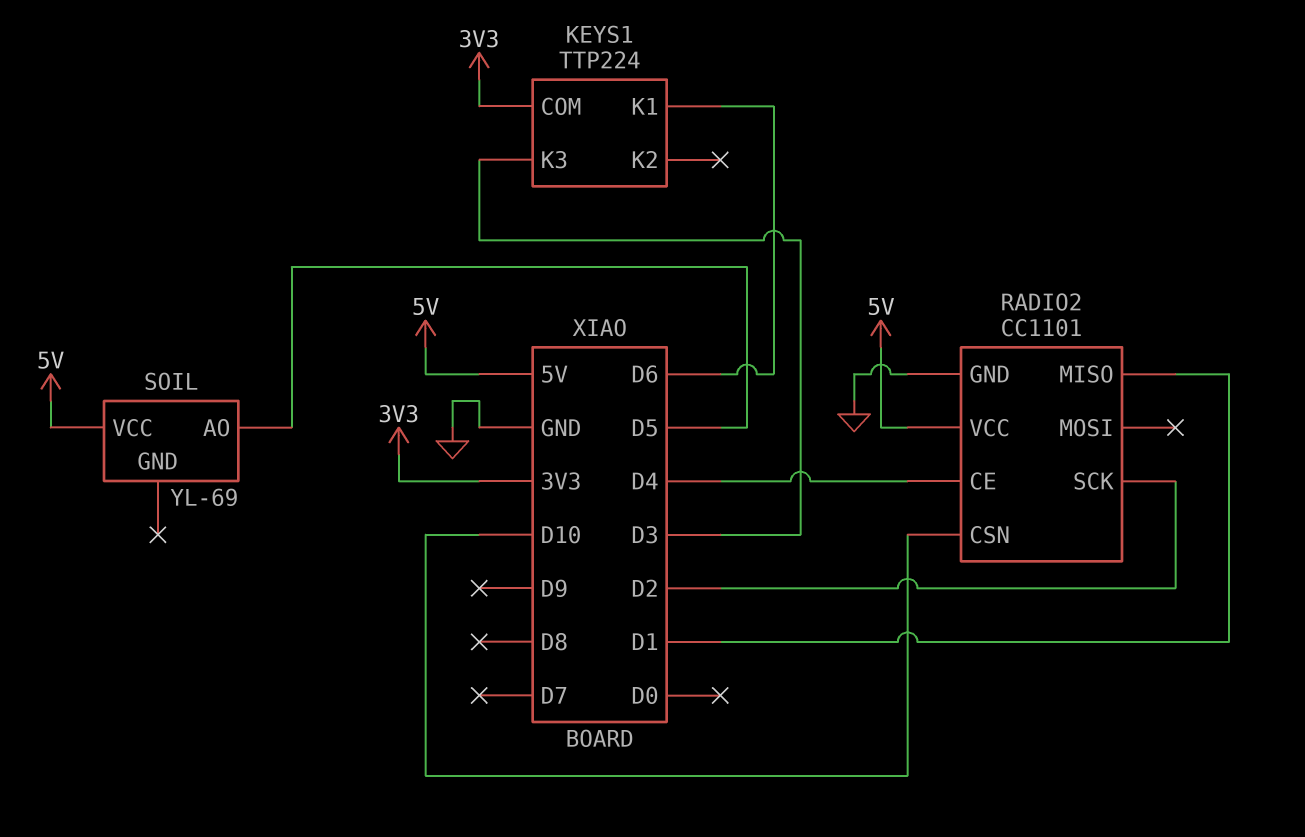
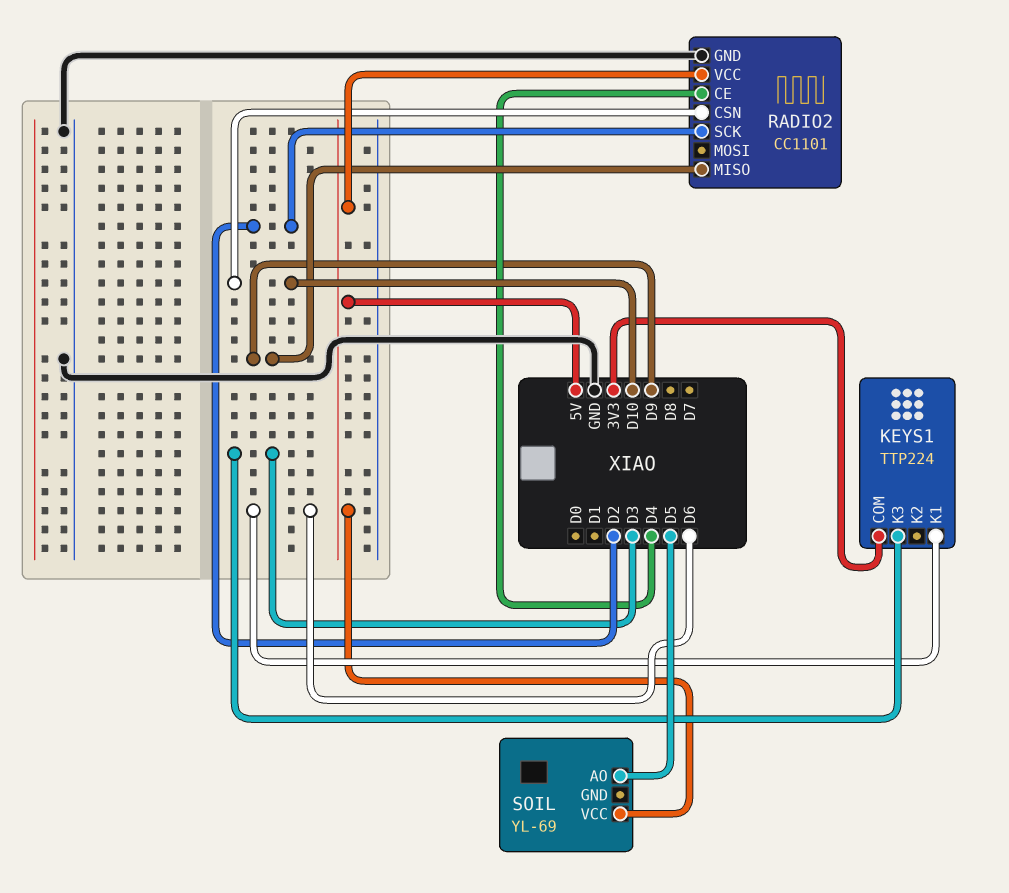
RADIO2 pin MISO: D1 -> D9

